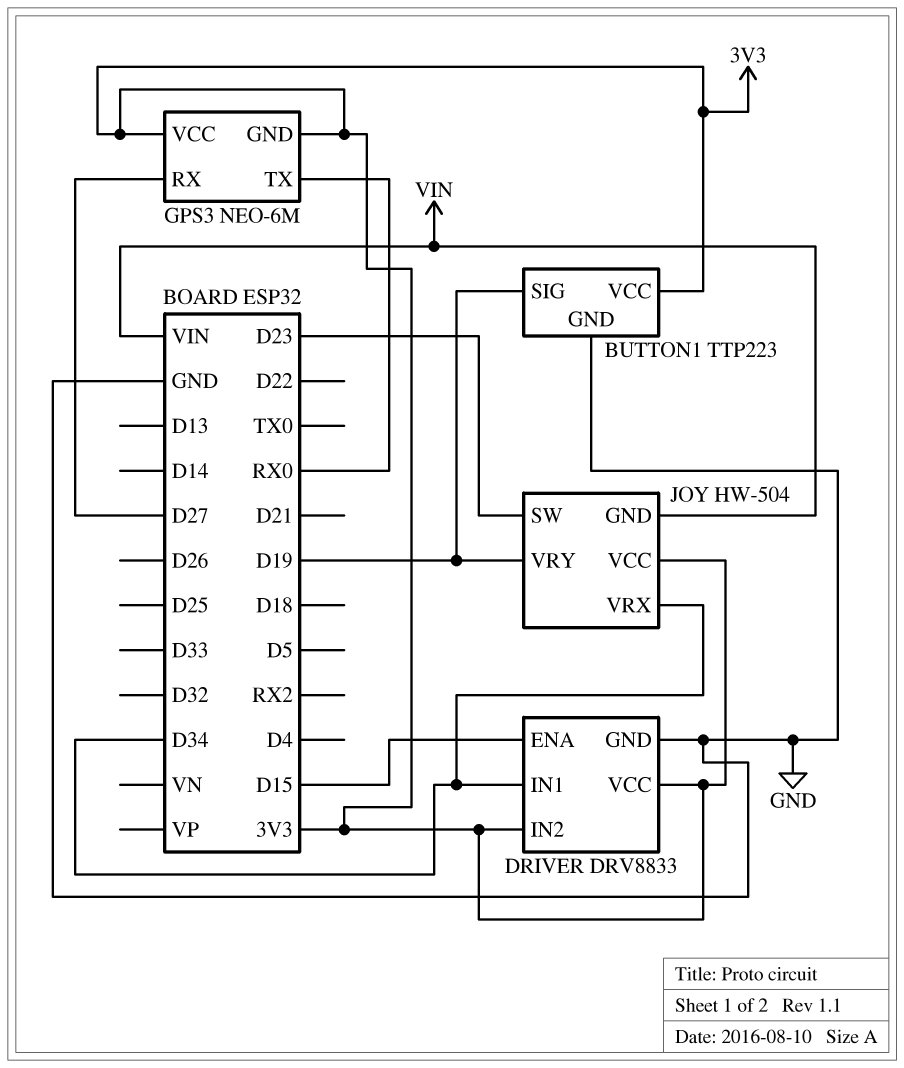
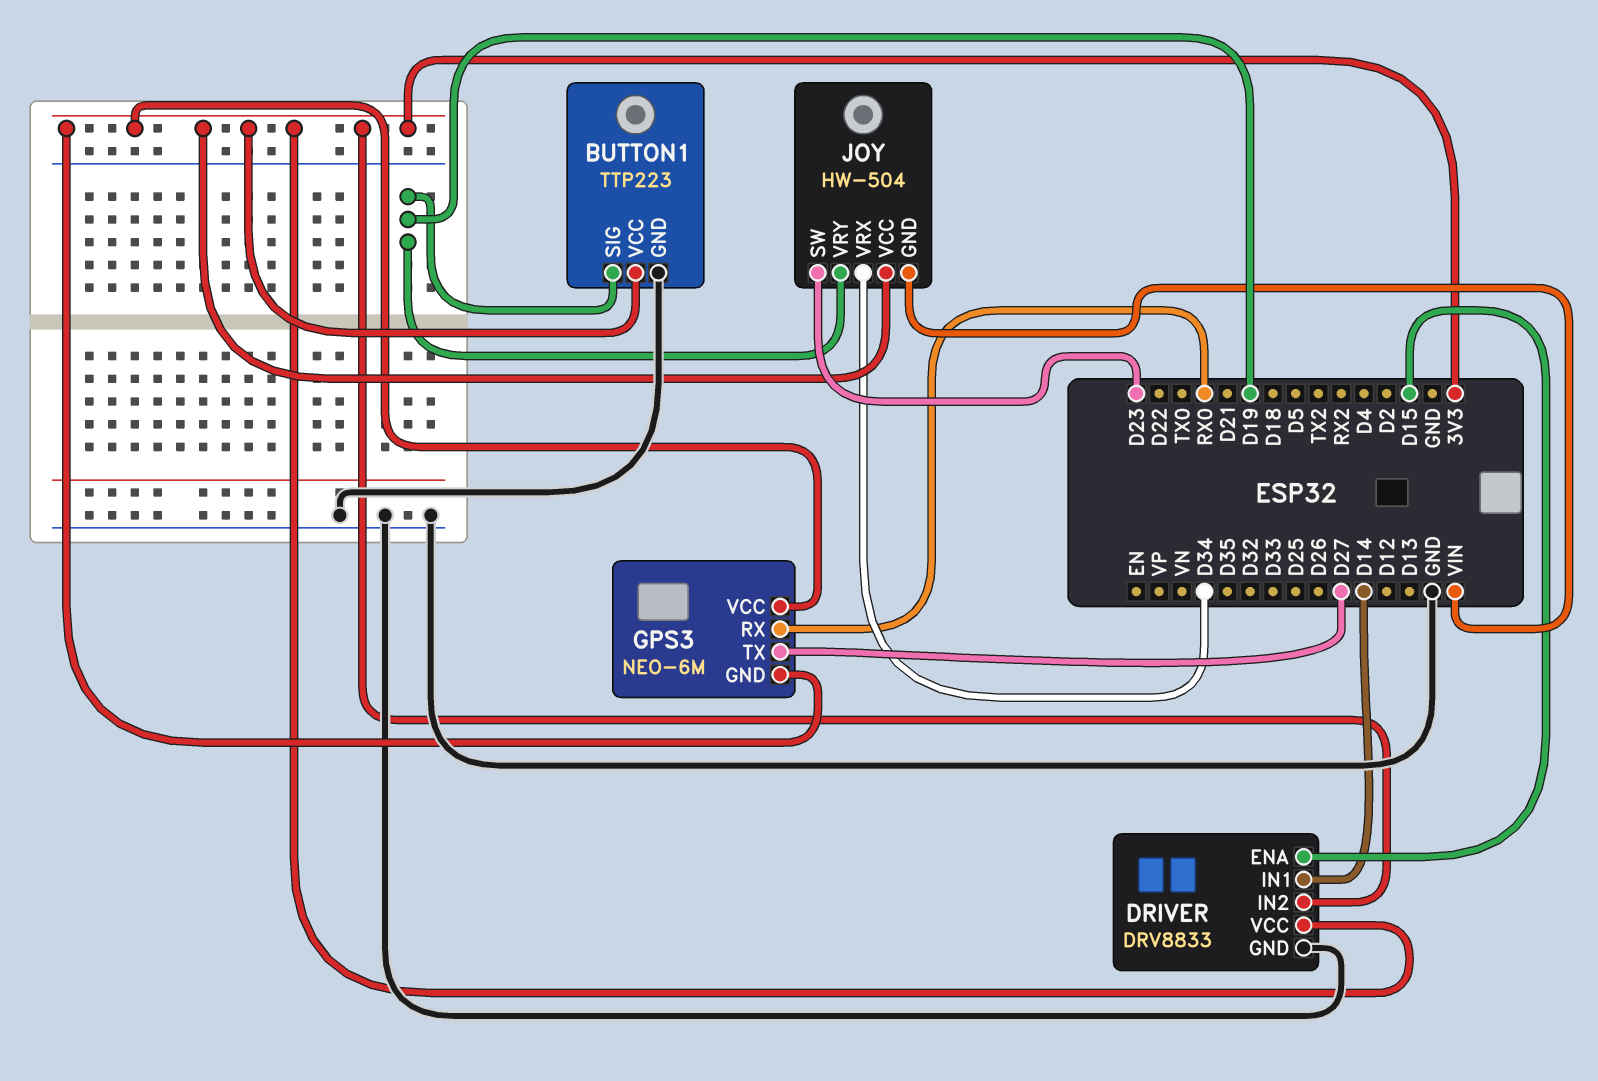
DRIVER pin IN1: D34 -> D14
GPS3 pin RX: D27 -> RX0
GPS3 pin TX: RX0 -> D27

